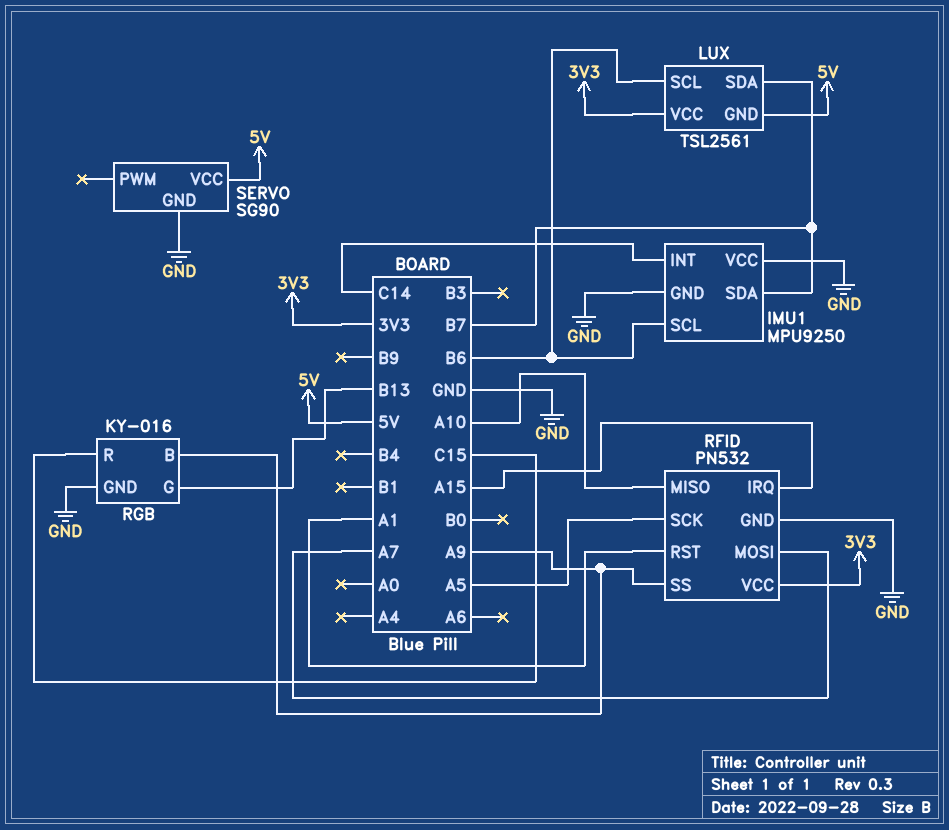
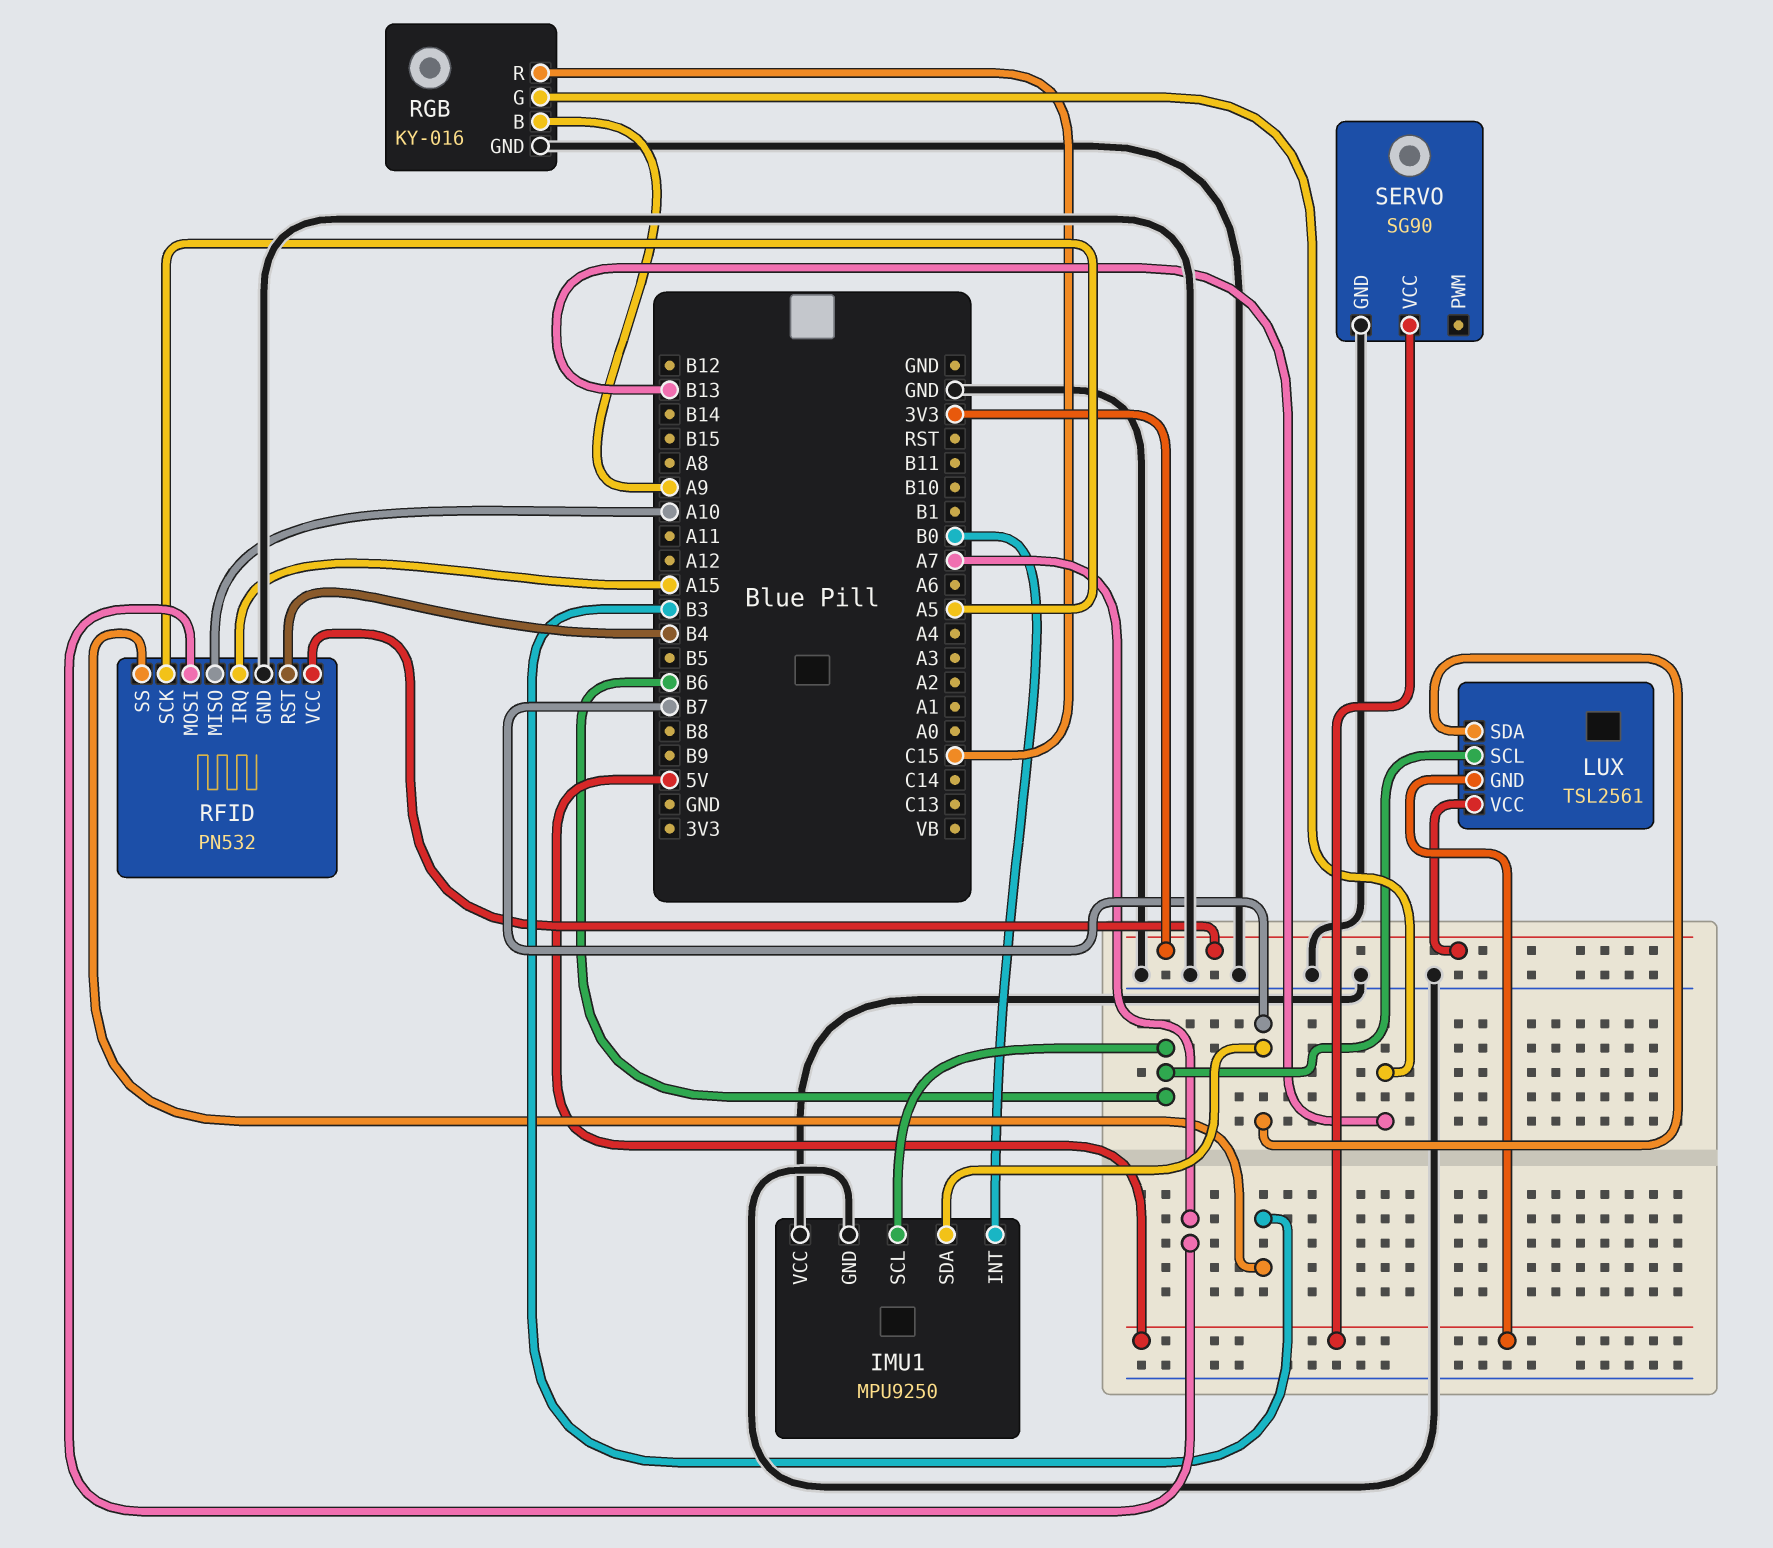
IMU1 pin INT: C14 -> B0
RFID pin RST: A1 -> B4
RFID pin SS: A9 -> B3

